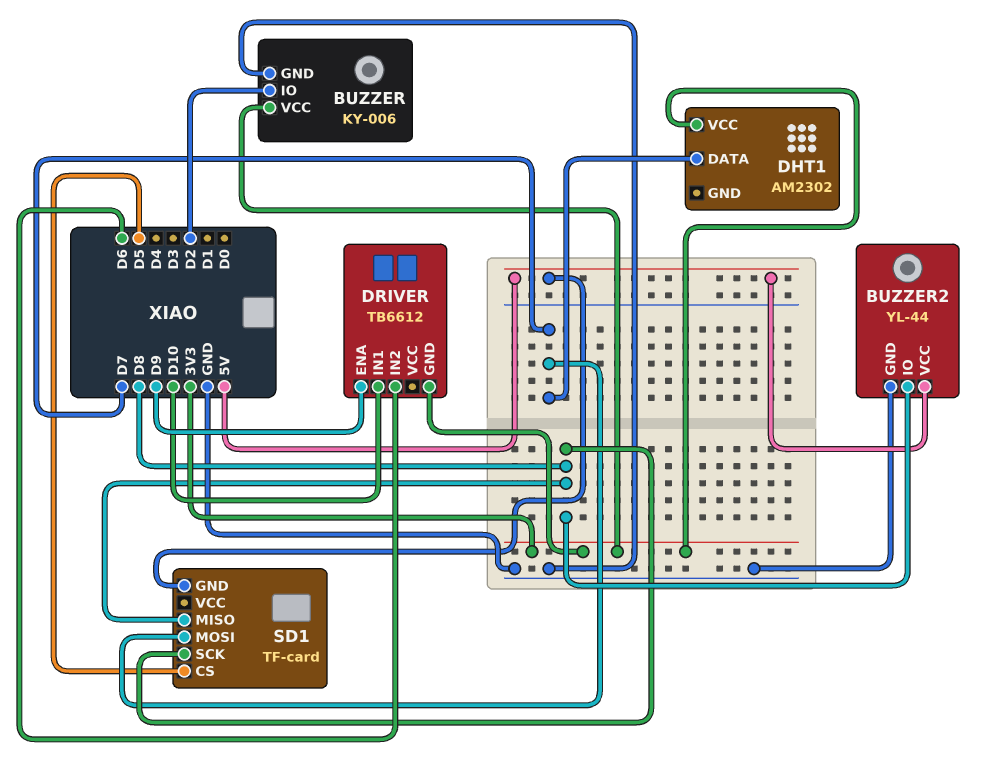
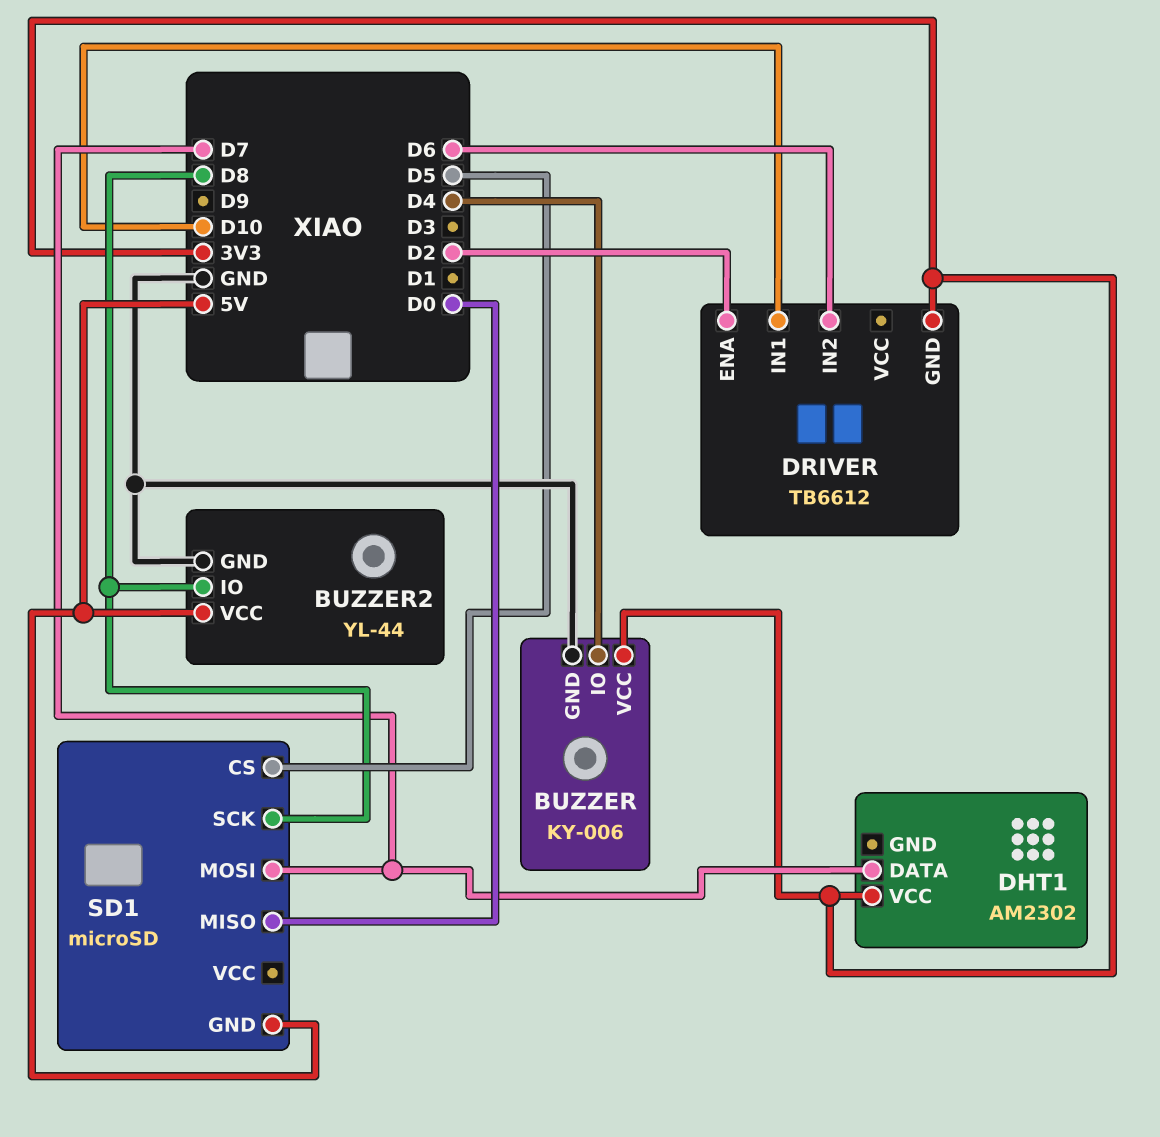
BUZZER pin IO: D2 -> D4
DRIVER pin ENA: D9 -> D2
SD1: TF-card -> microSD
SD1 pin MISO: D8 -> D0

